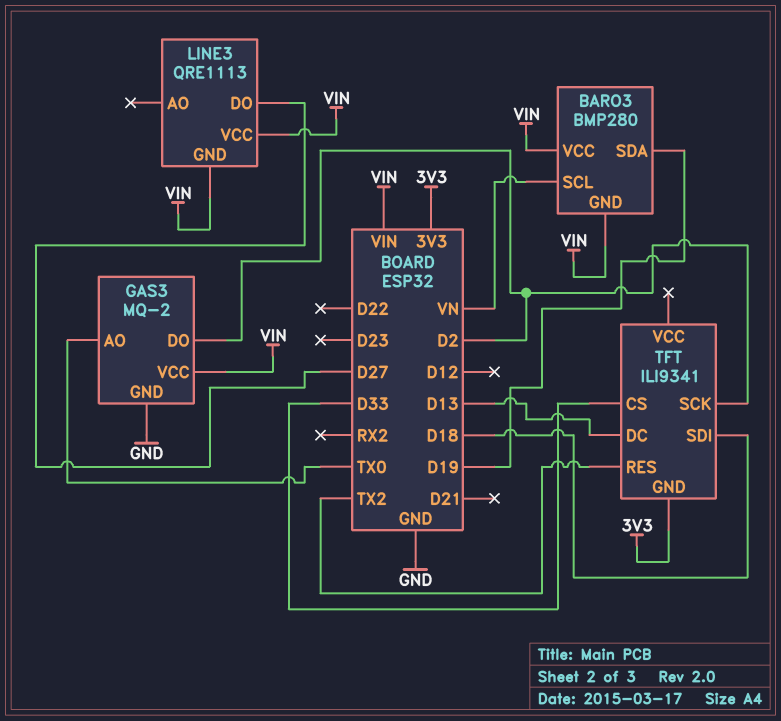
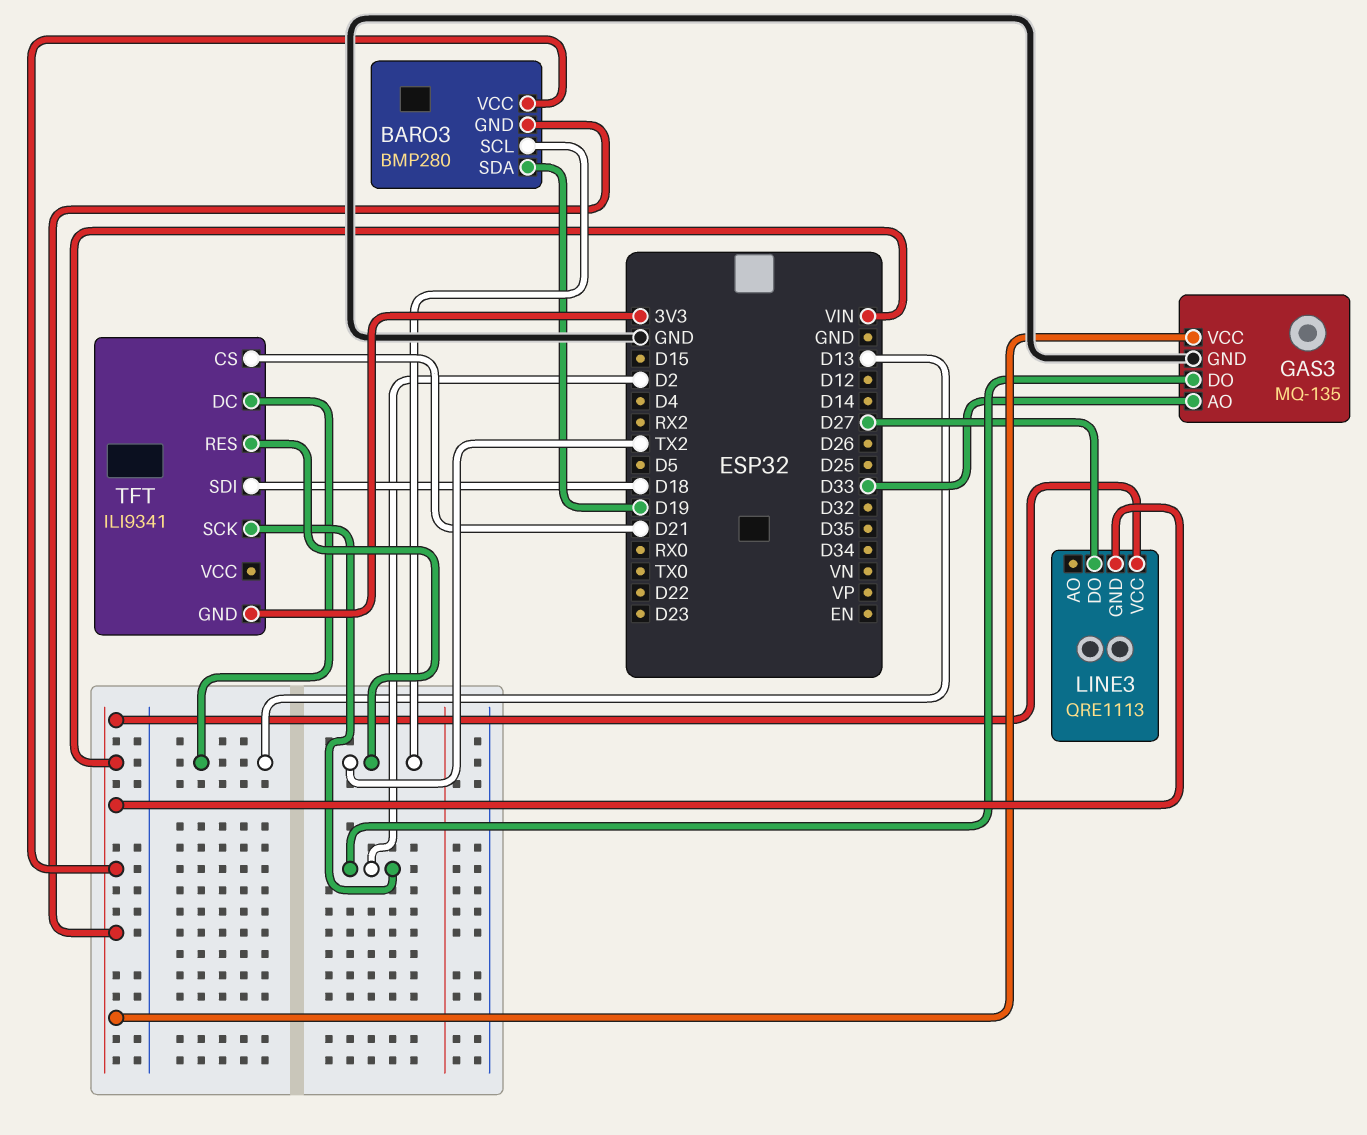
BARO3 pin SCL: VN -> TX2
GAS3: MQ-2 -> MQ-135
GAS3 pin AO: TX0 -> D33
TFT pin CS: D33 -> D21

